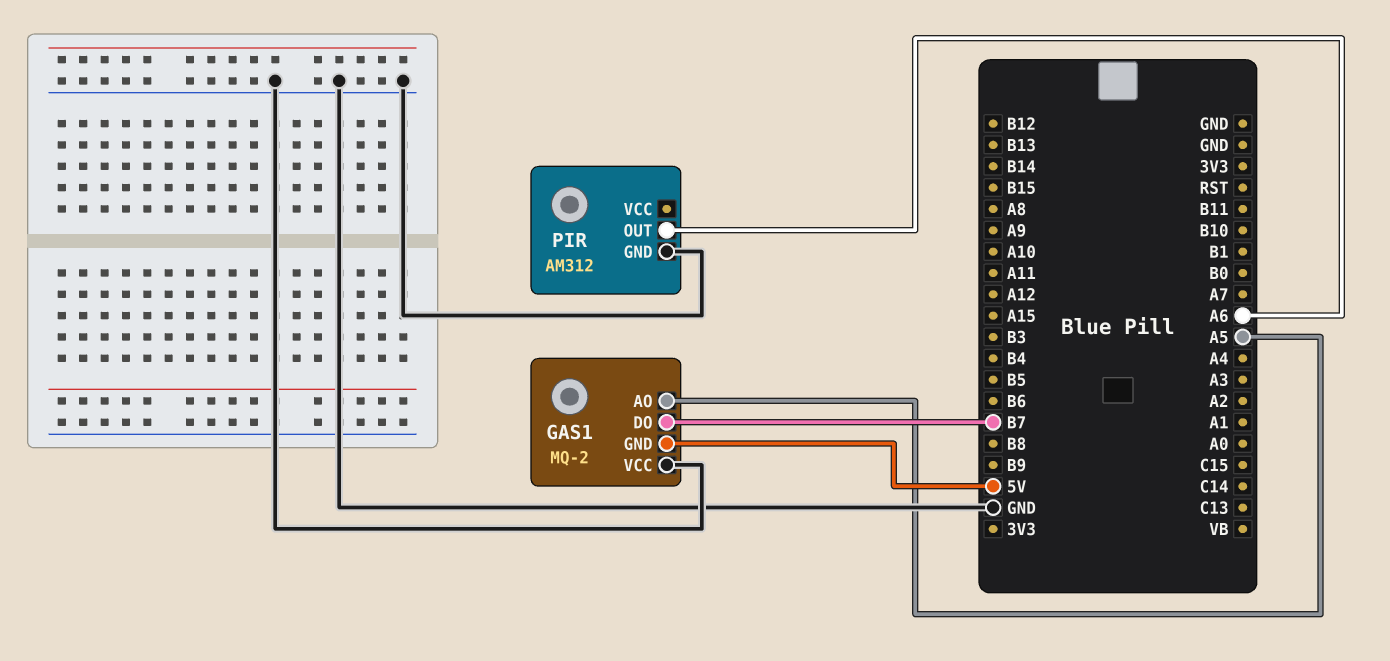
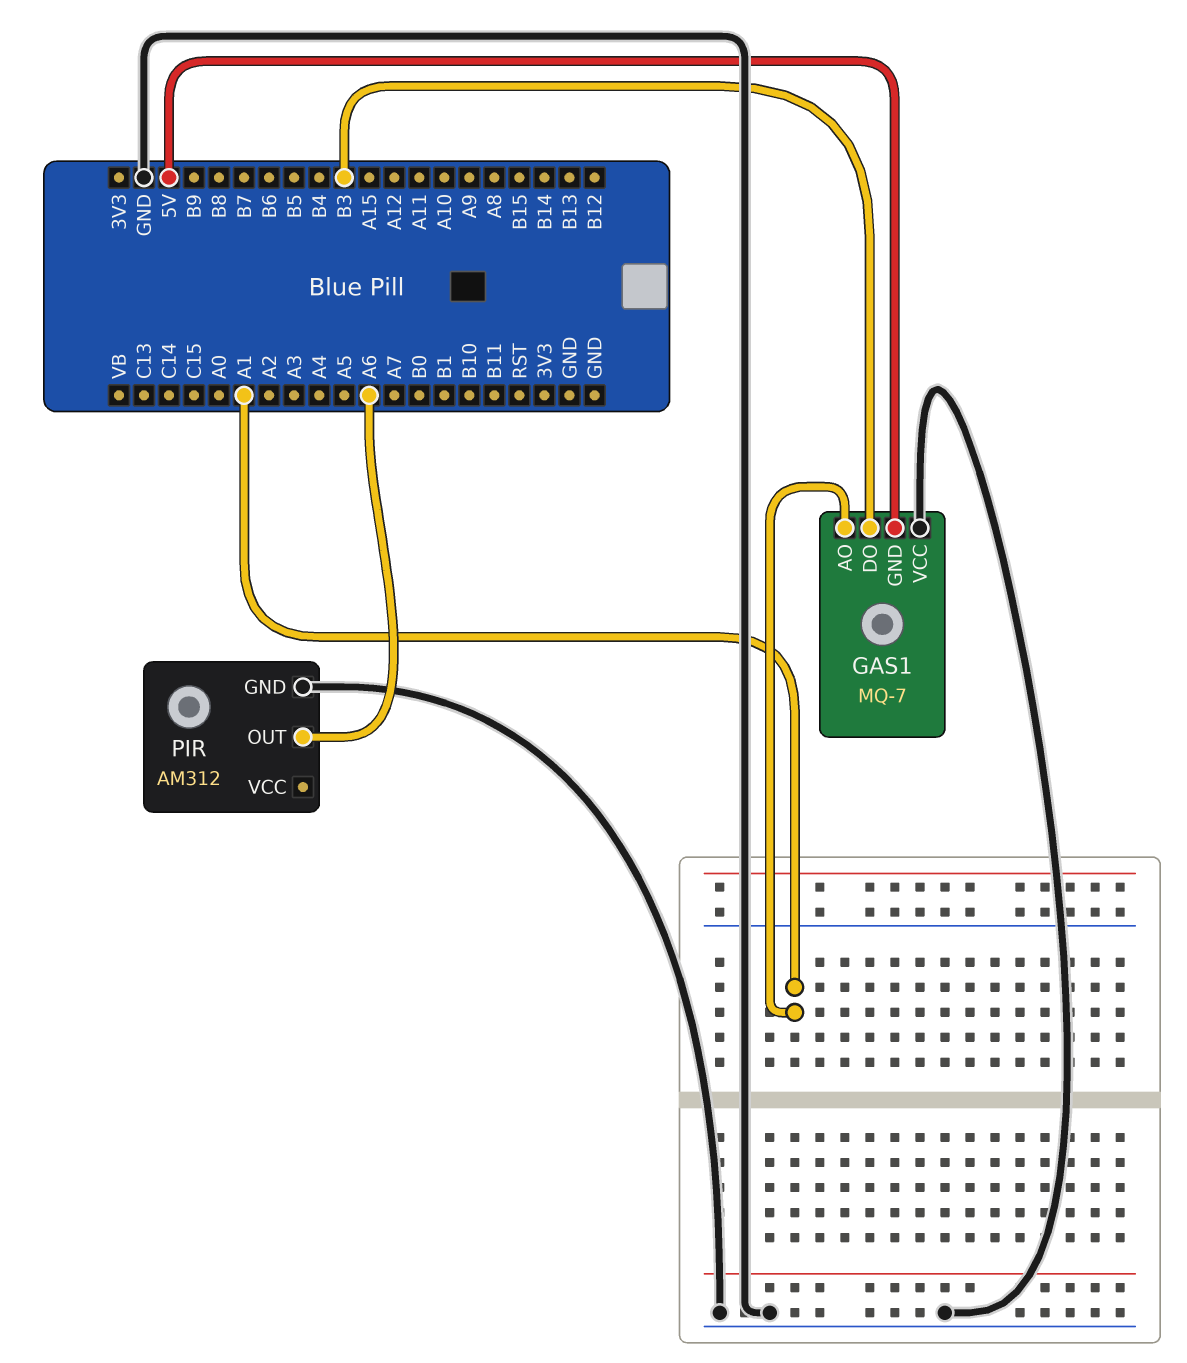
GAS1: MQ-2 -> MQ-7
GAS1 pin AO: A5 -> A1
GAS1 pin DO: B7 -> B3

